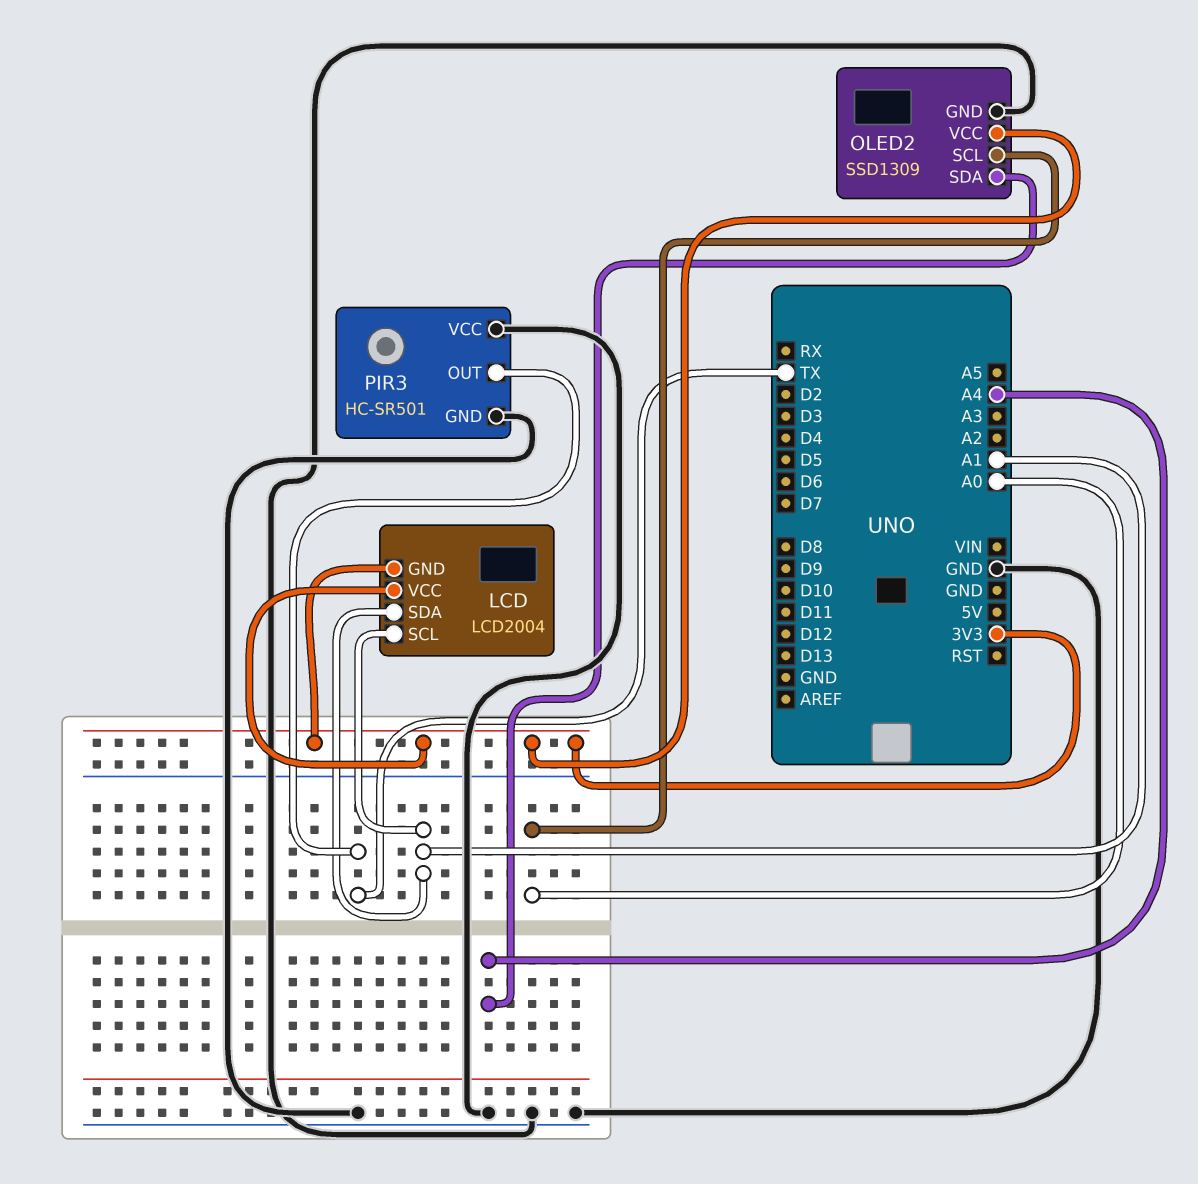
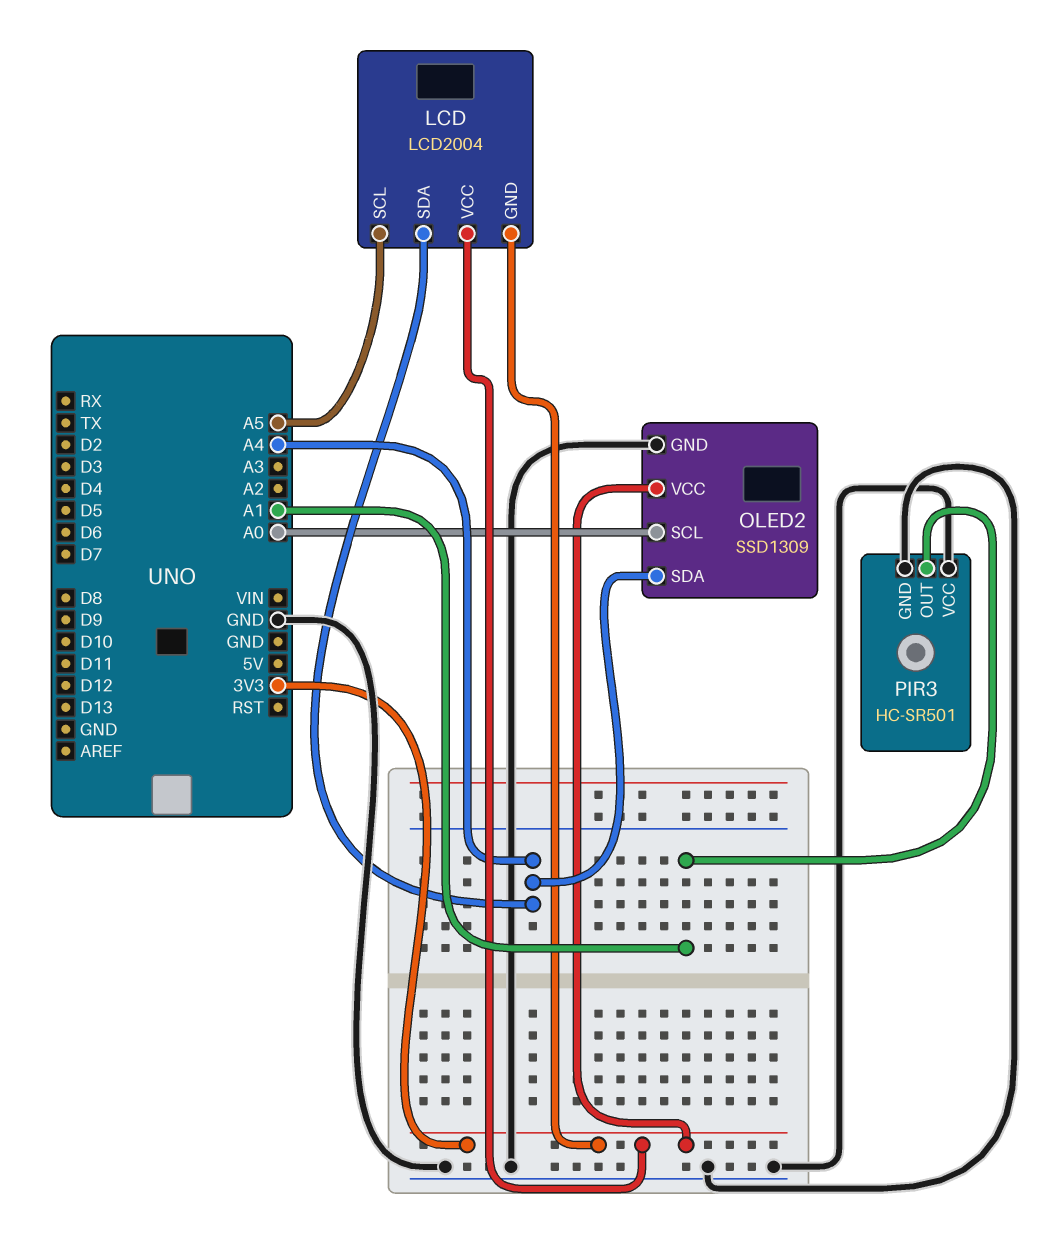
LCD pin SCL: A1 -> A5
LCD pin SDA: A1 -> A4
PIR3 pin OUT: TX -> A1

